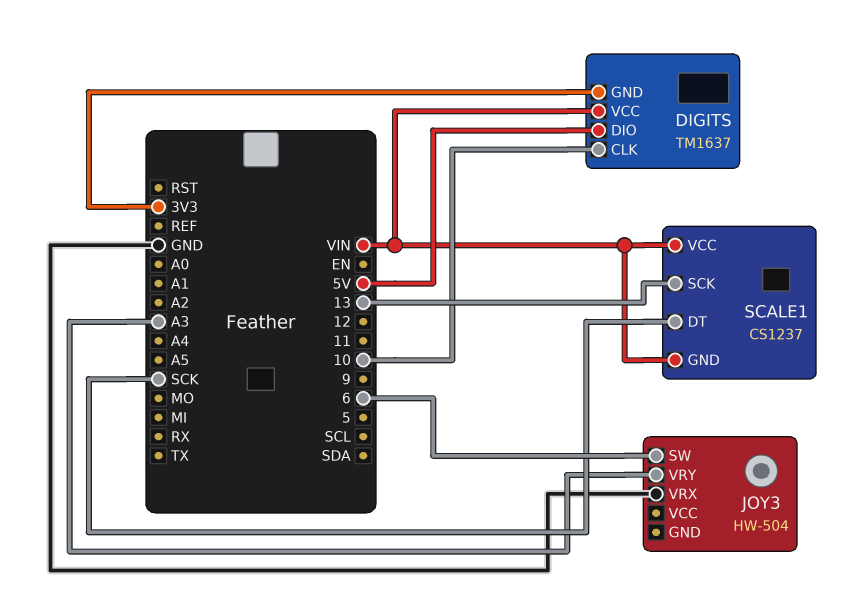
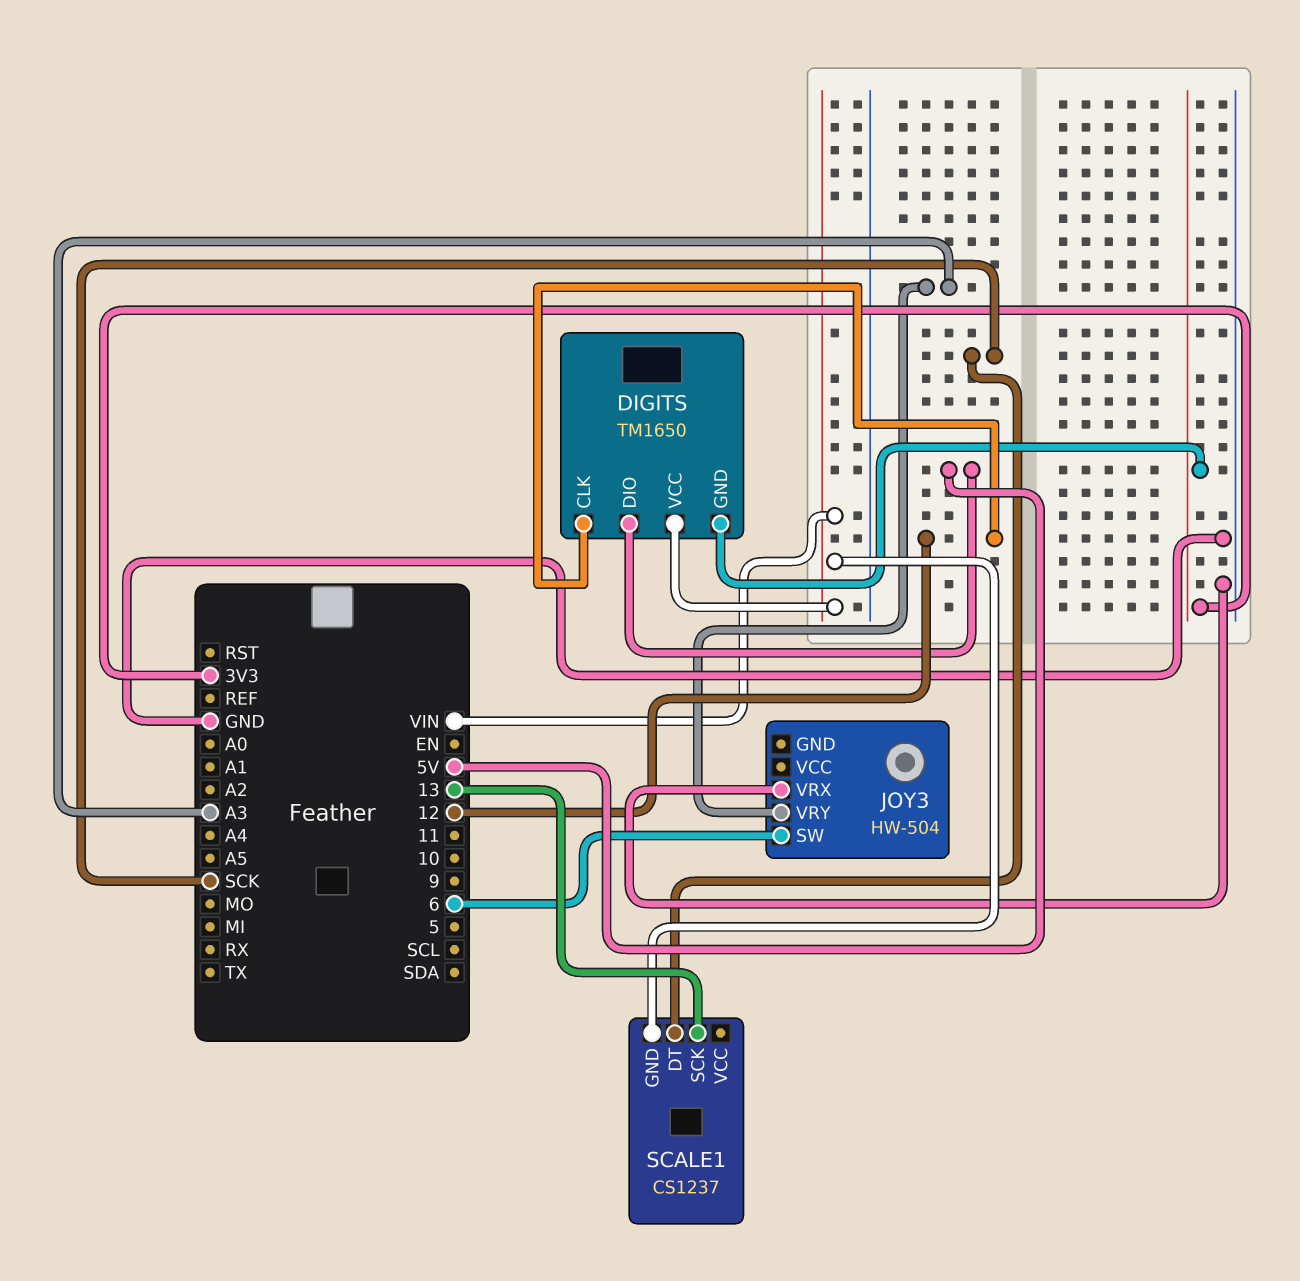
DIGITS: TM1637 -> TM1650
DIGITS pin CLK: 10 -> 12
SCALE1 pin VCC: VIN -> none

